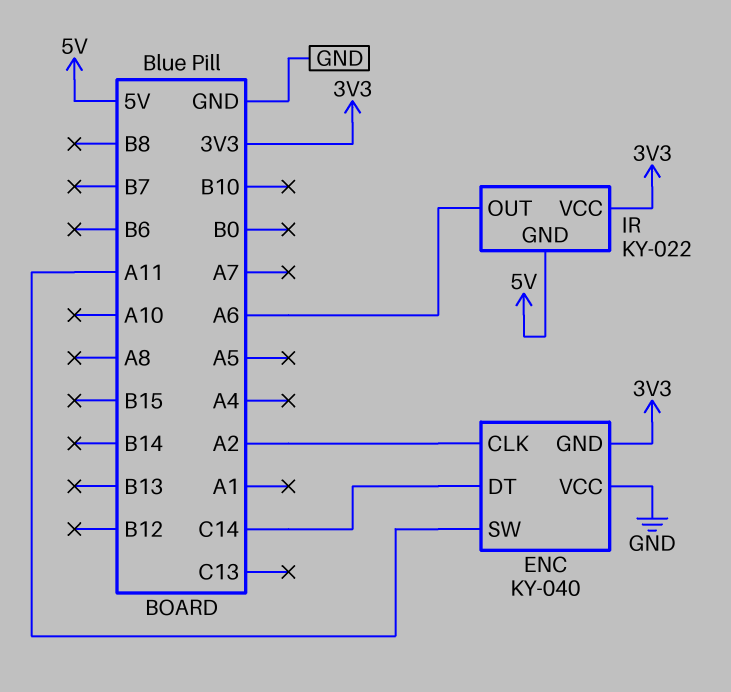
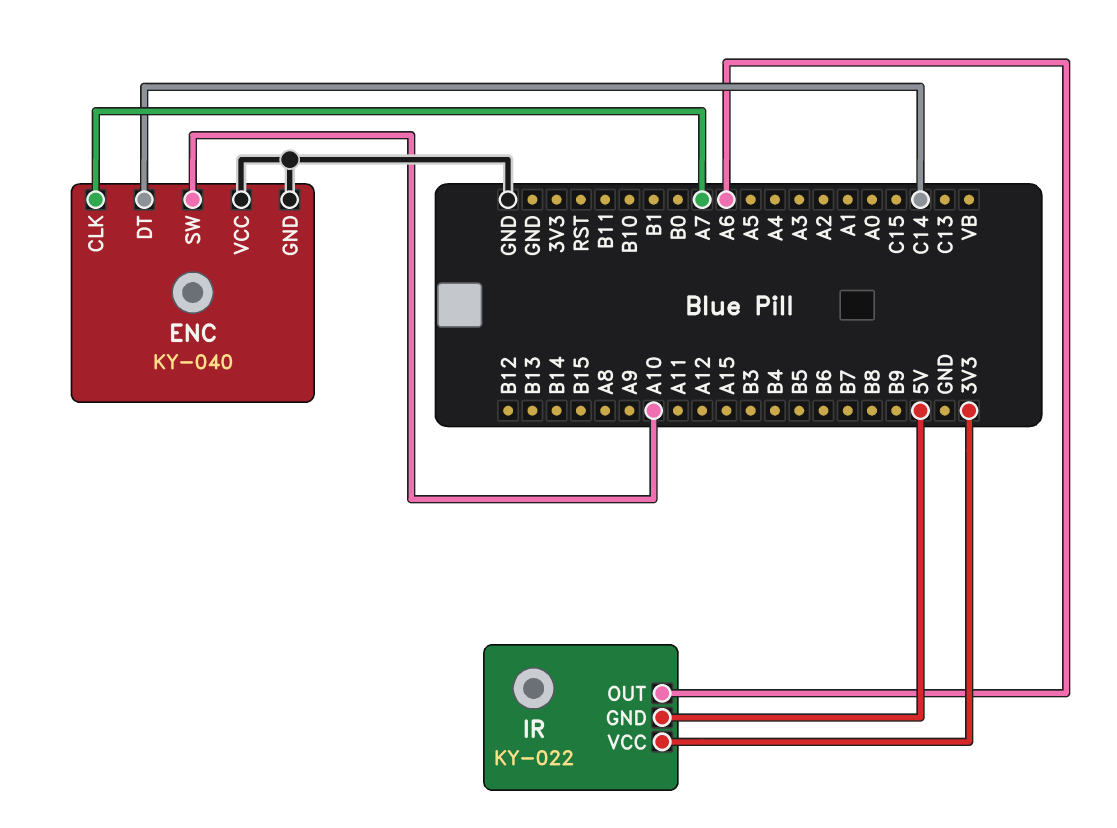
ENC pin CLK: A2 -> A7
ENC pin GND: 3V3 -> GND
ENC pin SW: A11 -> A10

